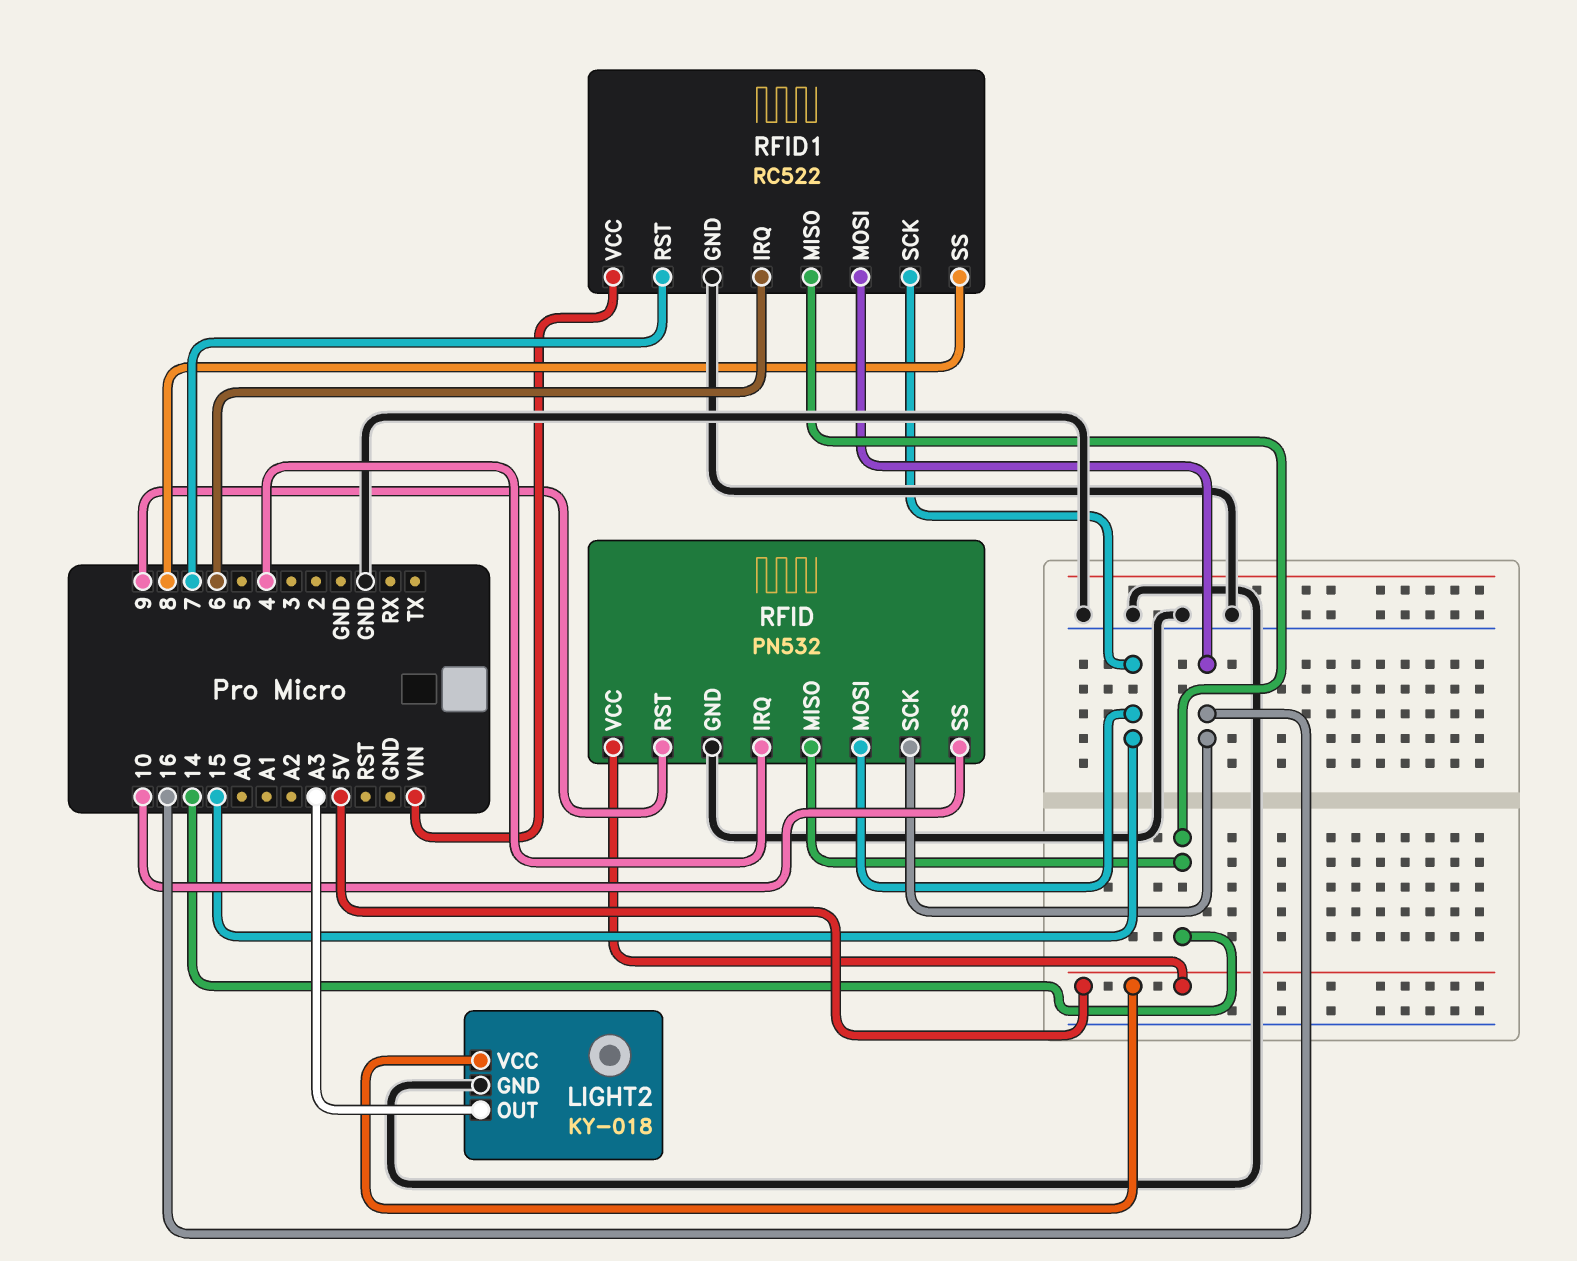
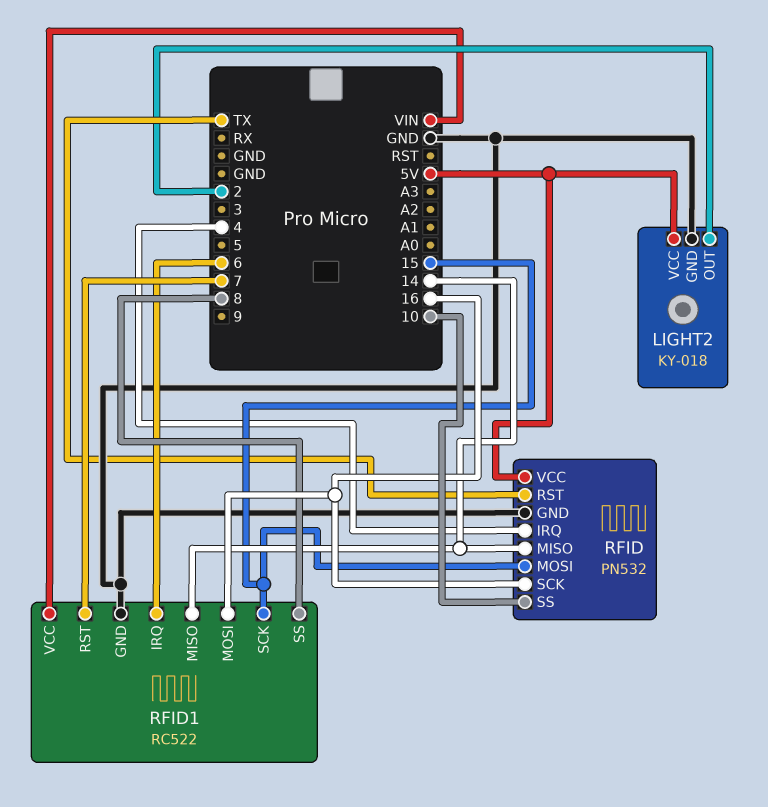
LIGHT2 pin OUT: A3 -> 2
RFID pin RST: 9 -> TX

